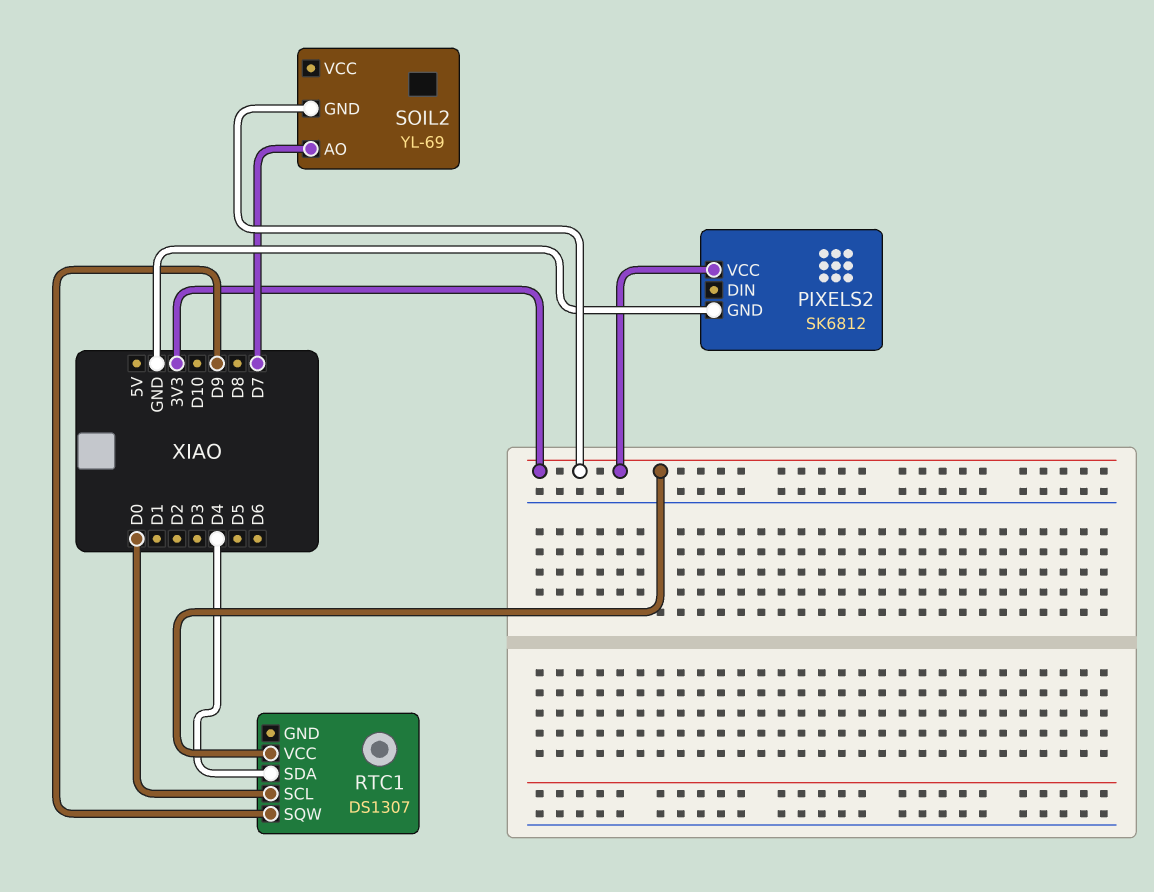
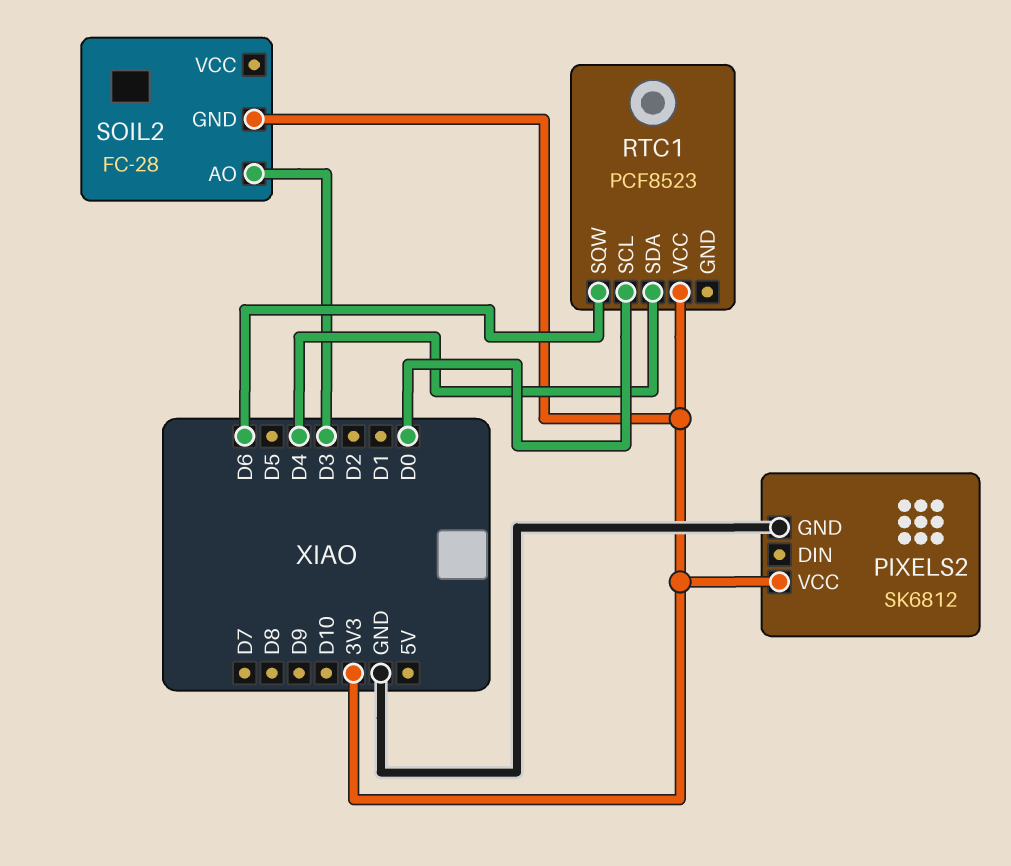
RTC1: DS1307 -> PCF8523
RTC1 pin SQW: D9 -> D6
SOIL2: YL-69 -> FC-28
SOIL2 pin AO: D7 -> D3

